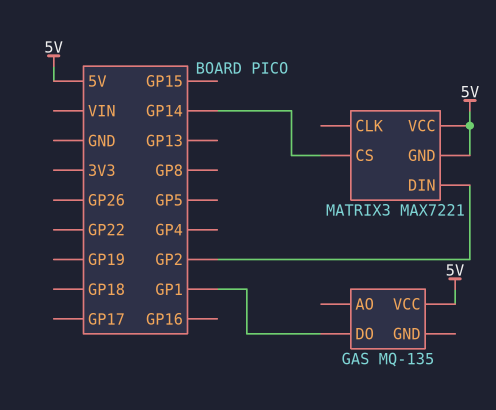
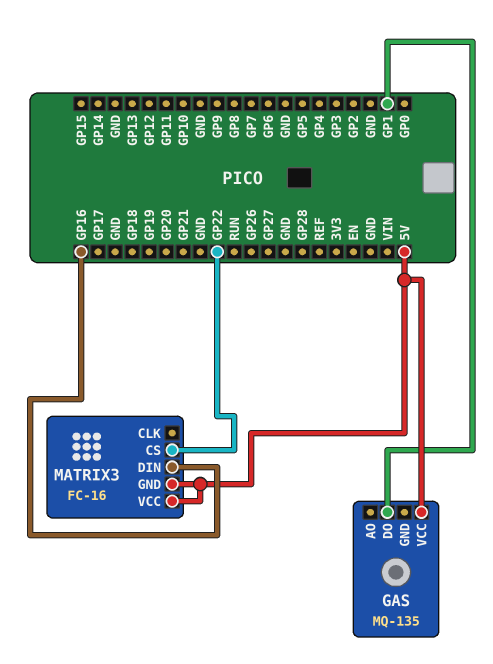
MATRIX3: MAX7221 -> FC-16
MATRIX3 pin CS: GP14 -> GP22
MATRIX3 pin DIN: GP2 -> GP16

